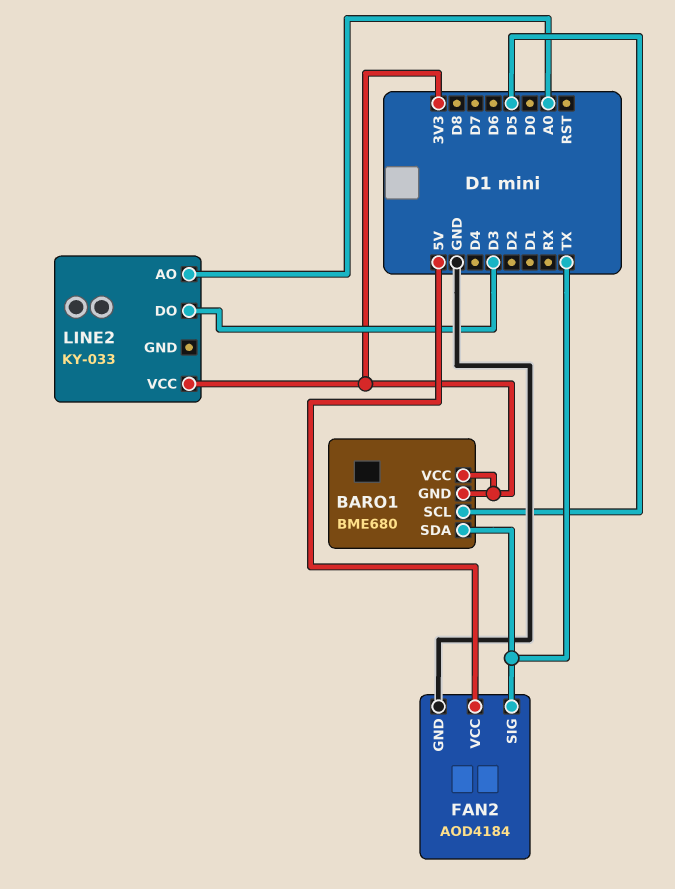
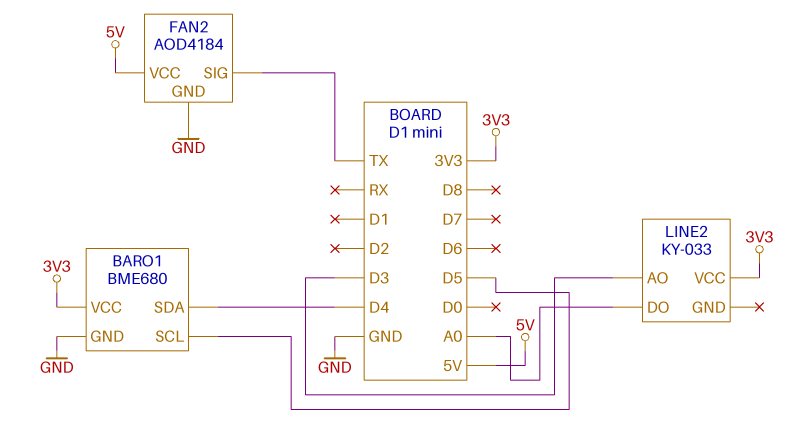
BARO1 pin GND: 3V3 -> GND
BARO1 pin SDA: TX -> D4
LINE2 pin AO: A0 -> D3
LINE2 pin DO: D3 -> A0

